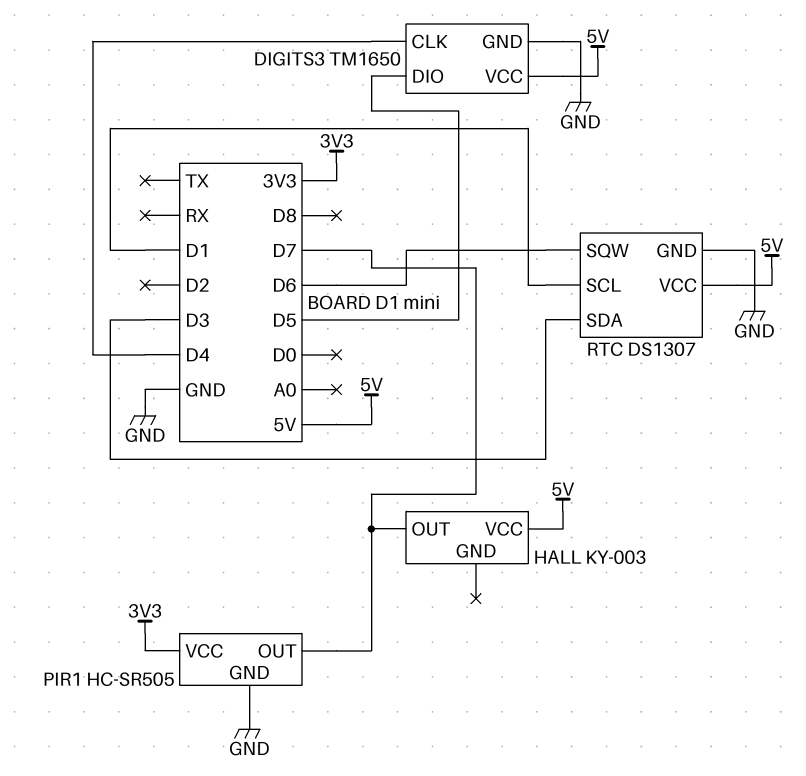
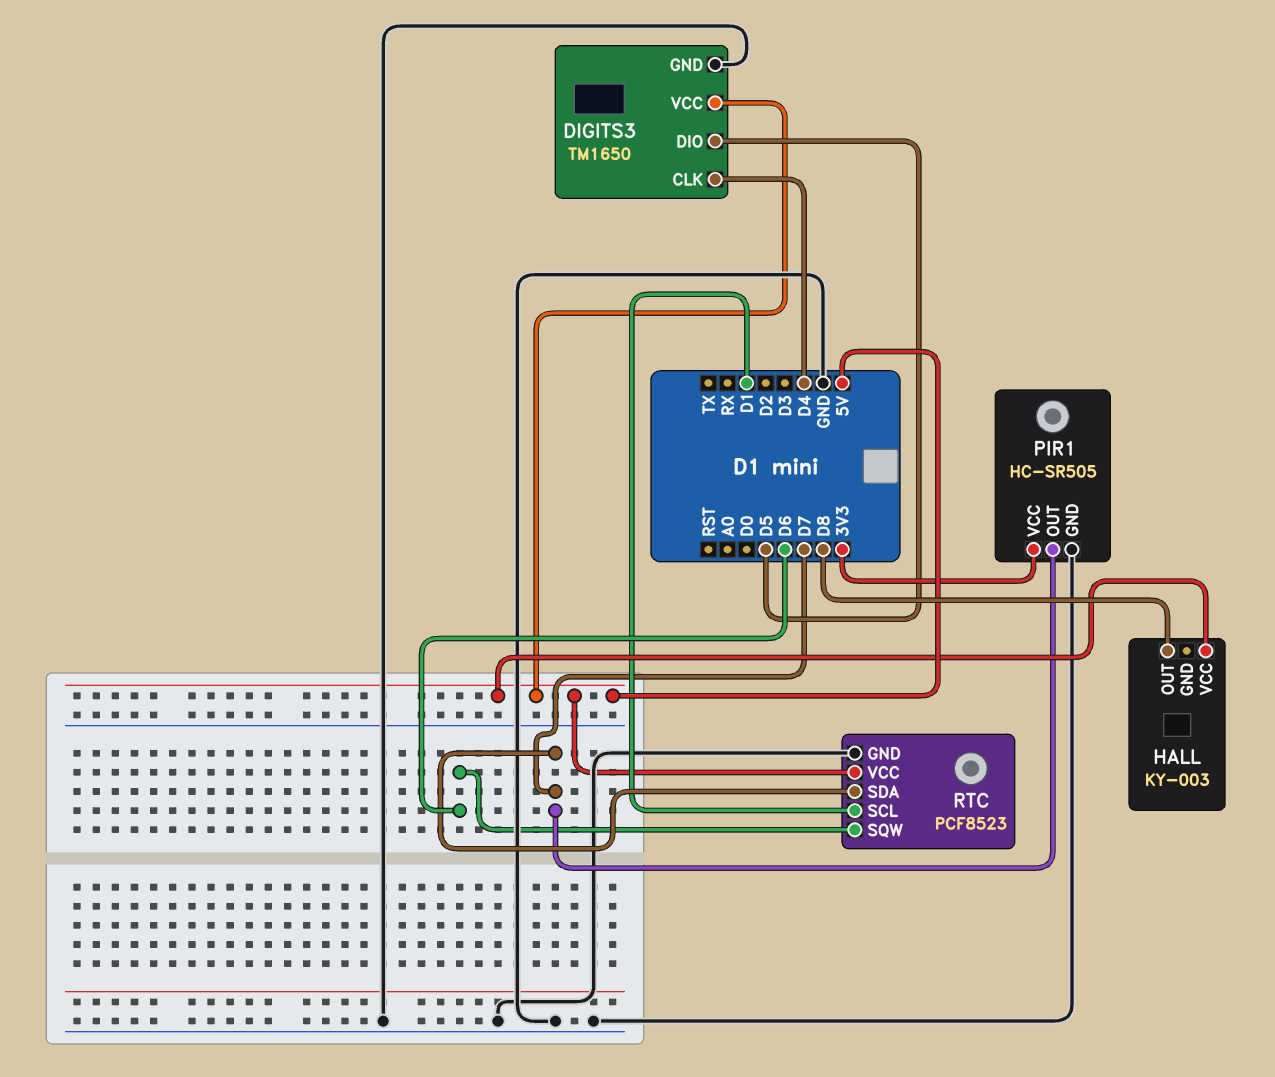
HALL pin OUT: D7 -> D8
RTC: DS1307 -> PCF8523
RTC pin SDA: D3 -> D7

